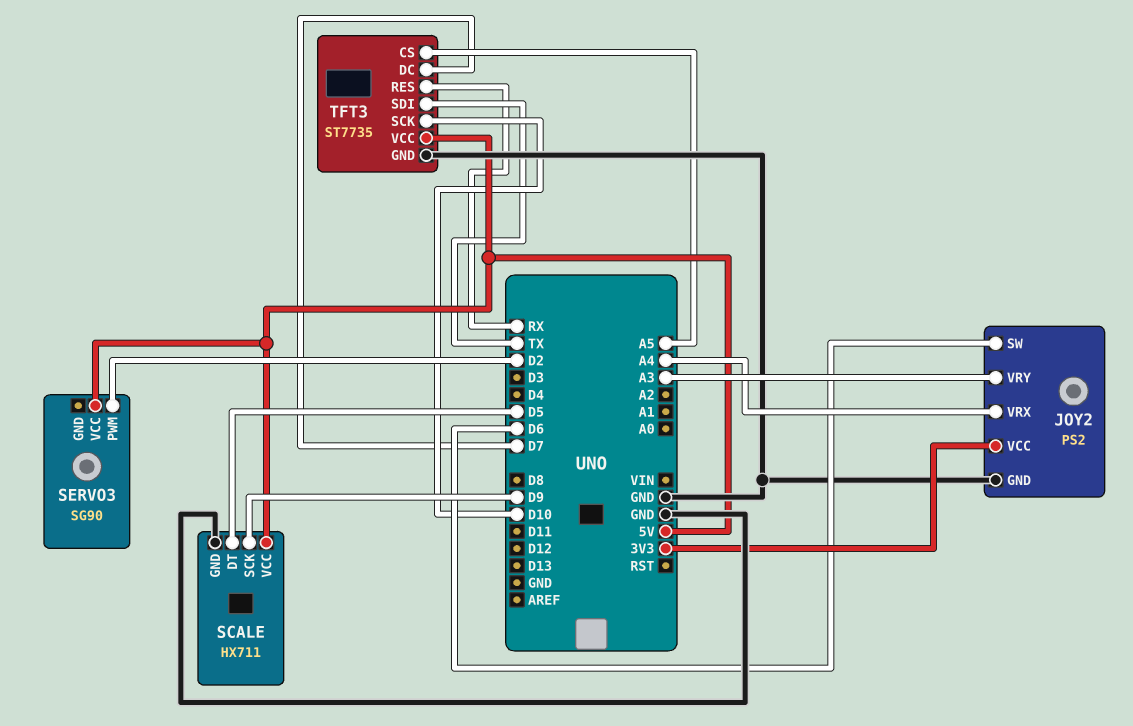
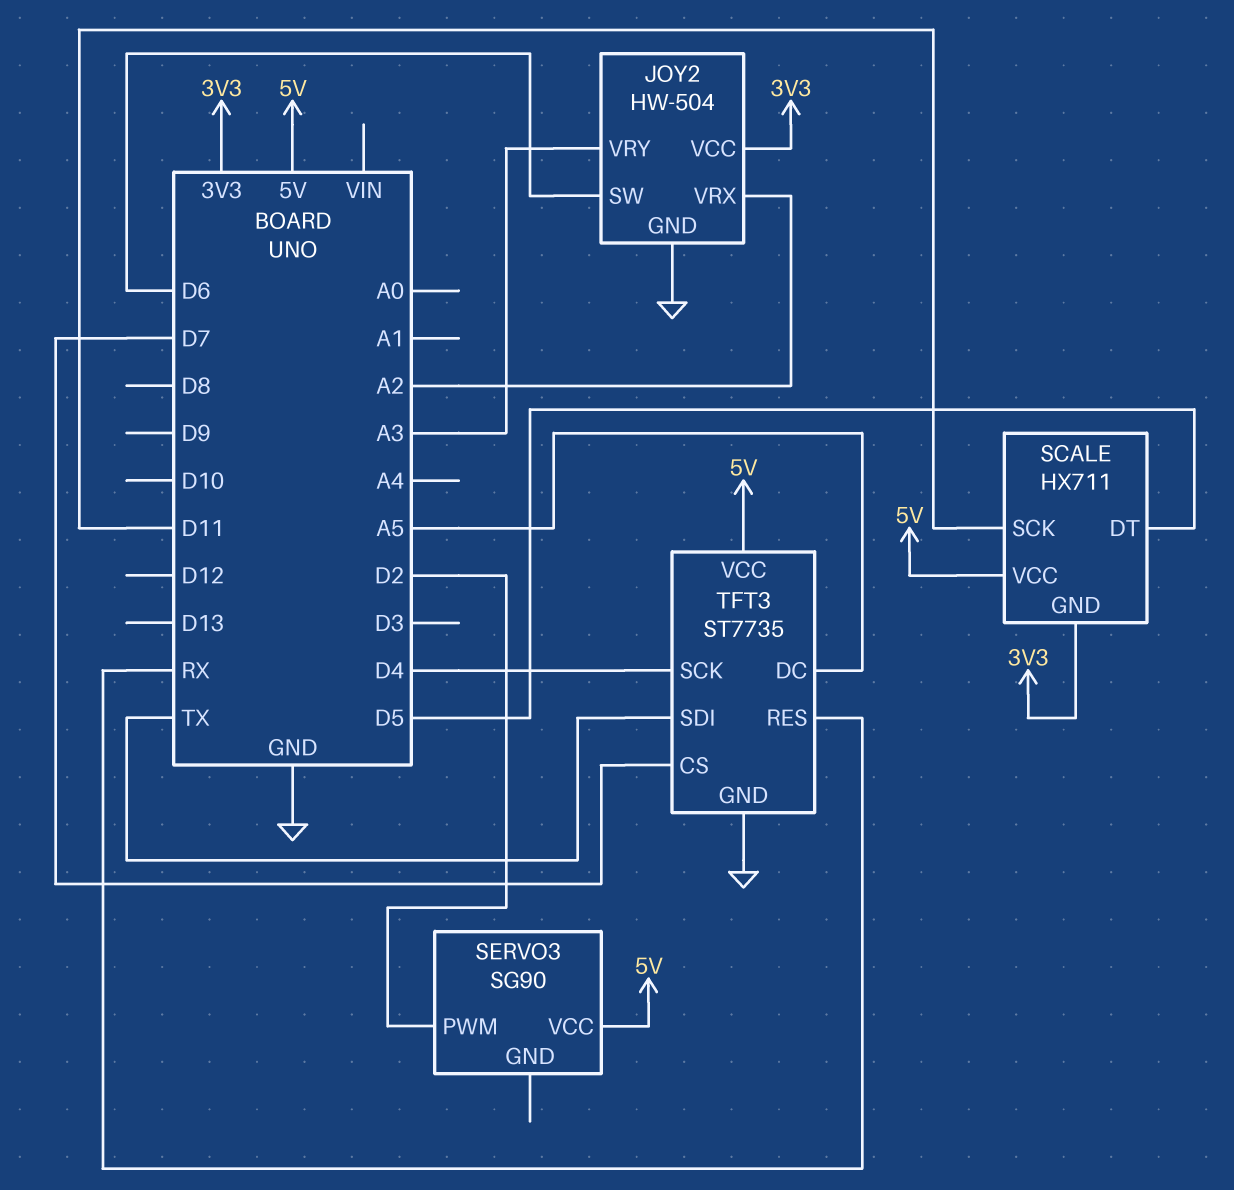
JOY2: PS2 -> HW-504
JOY2 pin VRX: A4 -> A2
SCALE pin GND: GND -> 3V3
SCALE pin SCK: D9 -> D11
TFT3 pin CS: A5 -> D7
TFT3 pin DC: D7 -> A5
TFT3 pin SCK: D10 -> D4

